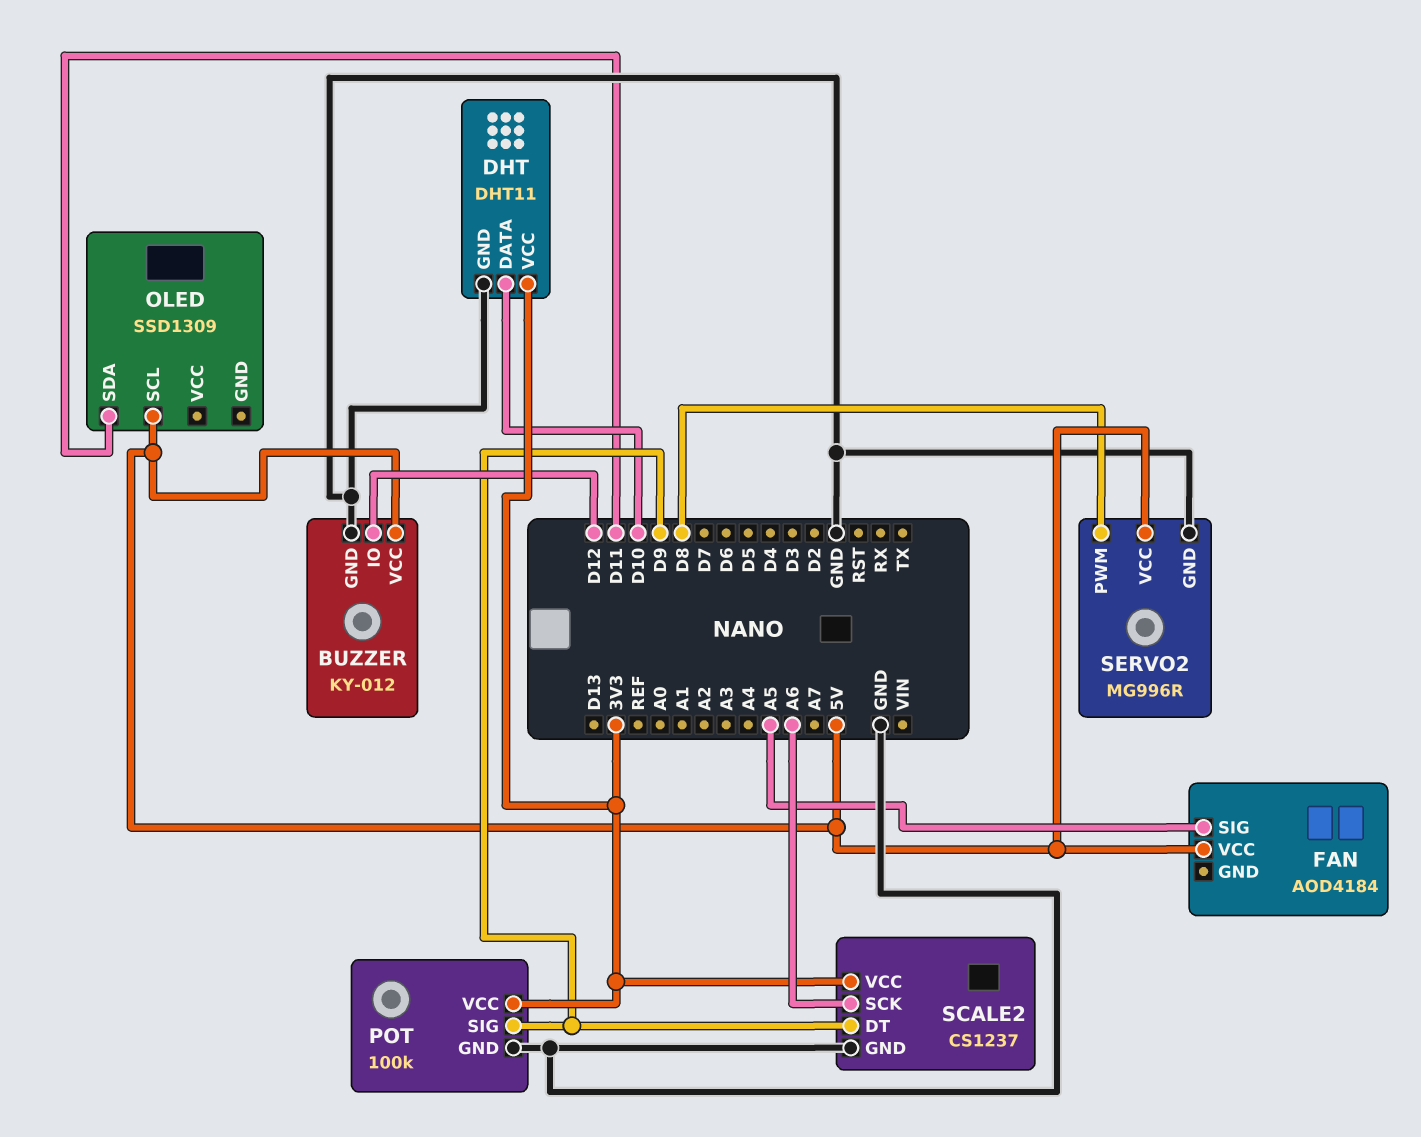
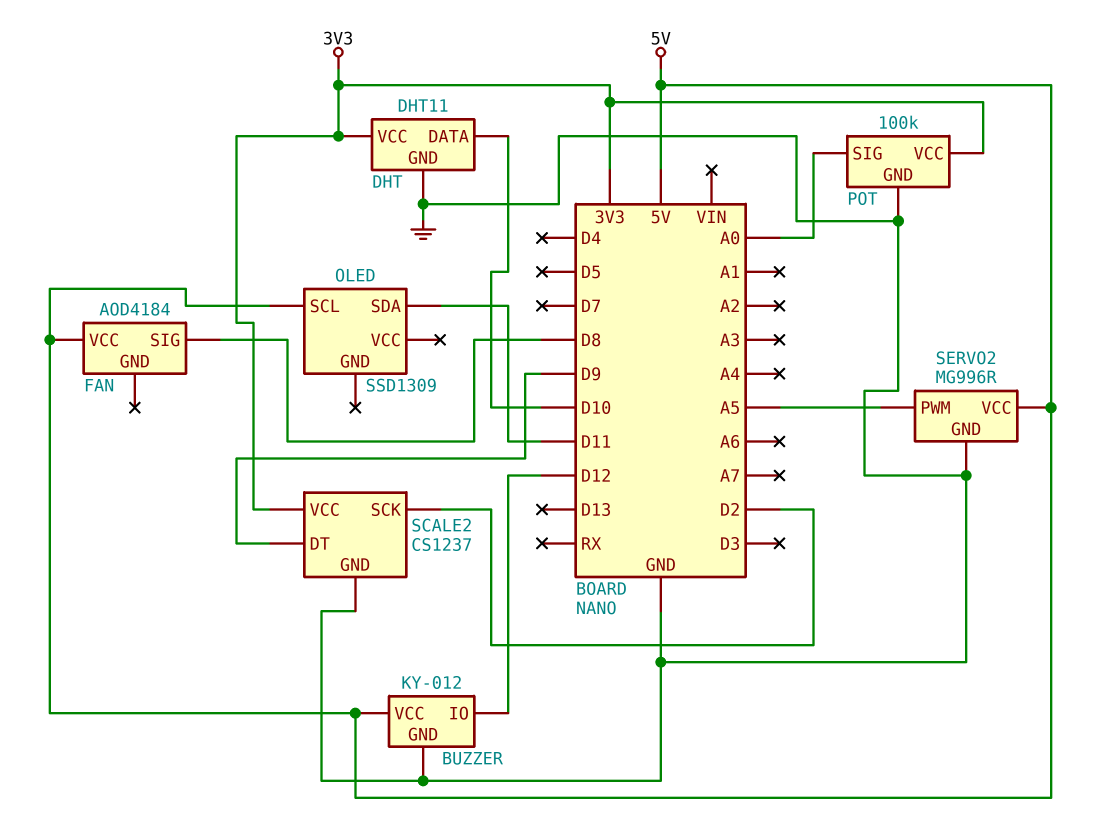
FAN pin SIG: A5 -> D8
POT pin SIG: D9 -> A0
SCALE2 pin SCK: A6 -> D2
SERVO2 pin PWM: D8 -> A5

